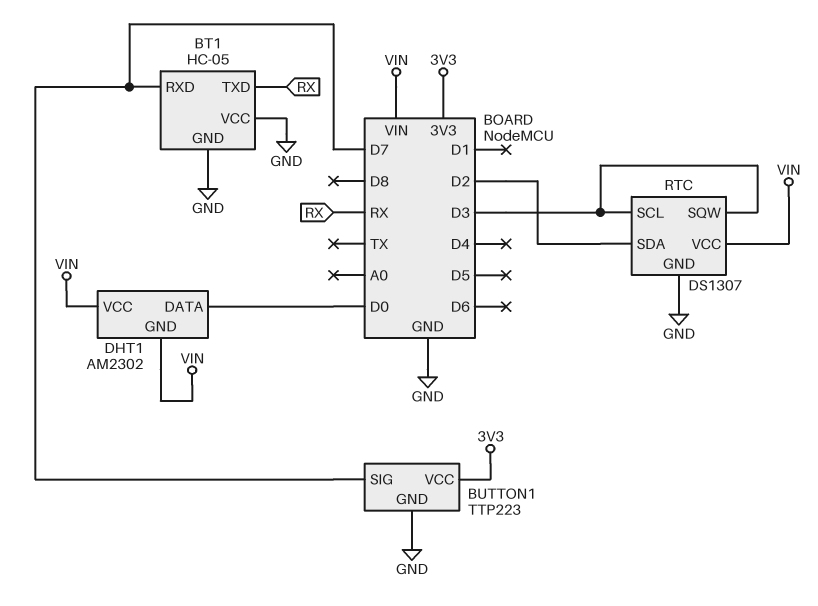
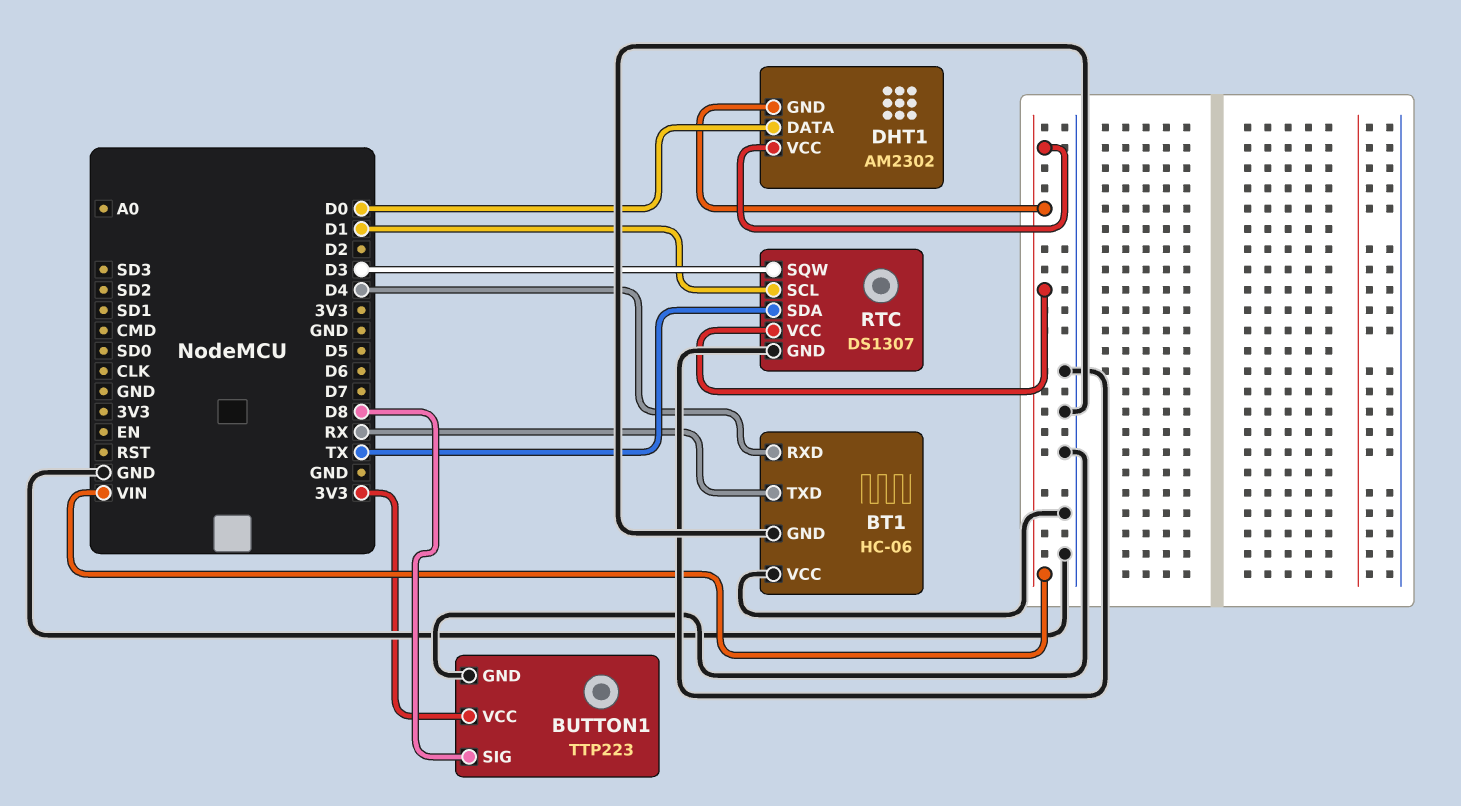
BT1: HC-05 -> HC-06
BT1 pin RXD: D7 -> D4
BUTTON1 pin SIG: D7 -> D8
RTC pin SCL: D3 -> D1
RTC pin SDA: D2 -> TX

